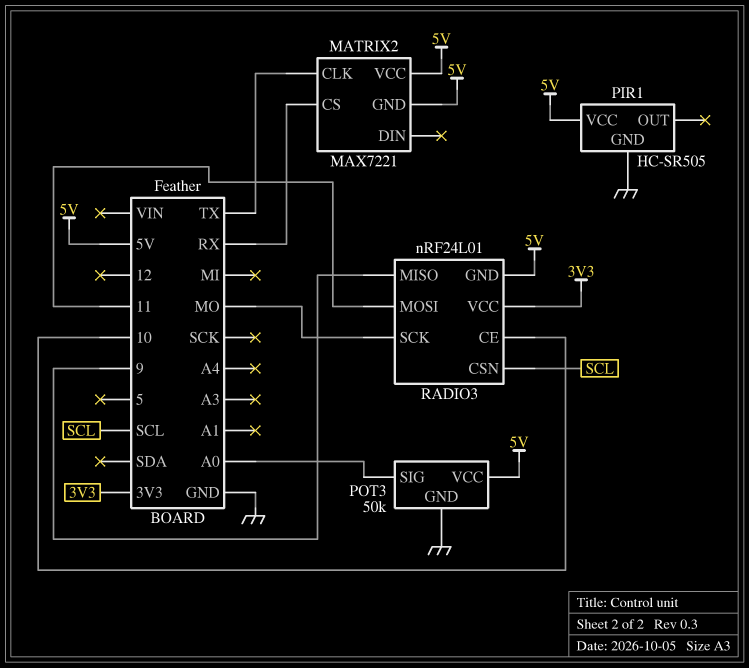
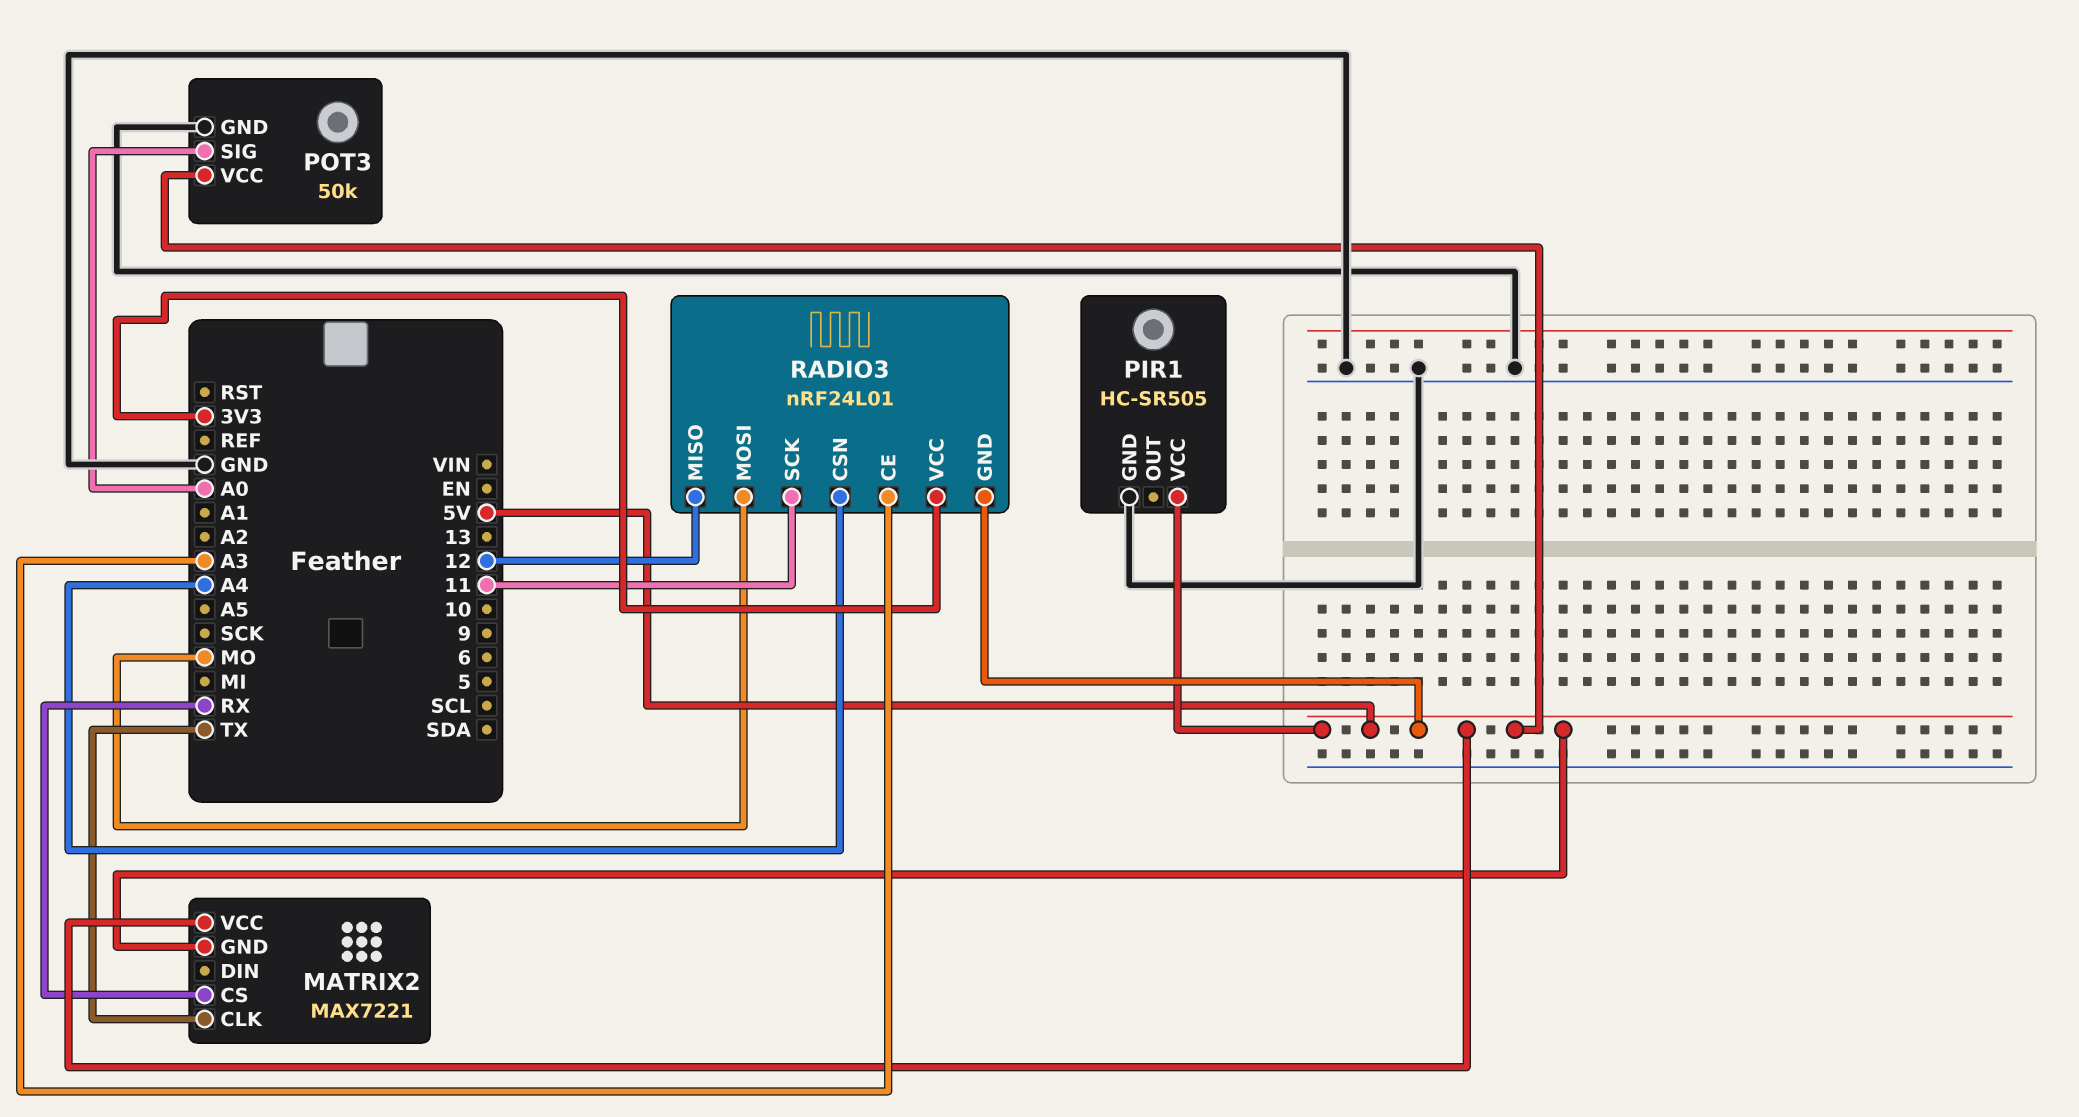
RADIO3 pin CE: 10 -> A3
RADIO3 pin CSN: SCL -> A4
RADIO3 pin MISO: 9 -> 12
RADIO3 pin MOSI: 11 -> MO
RADIO3 pin SCK: MO -> 11

